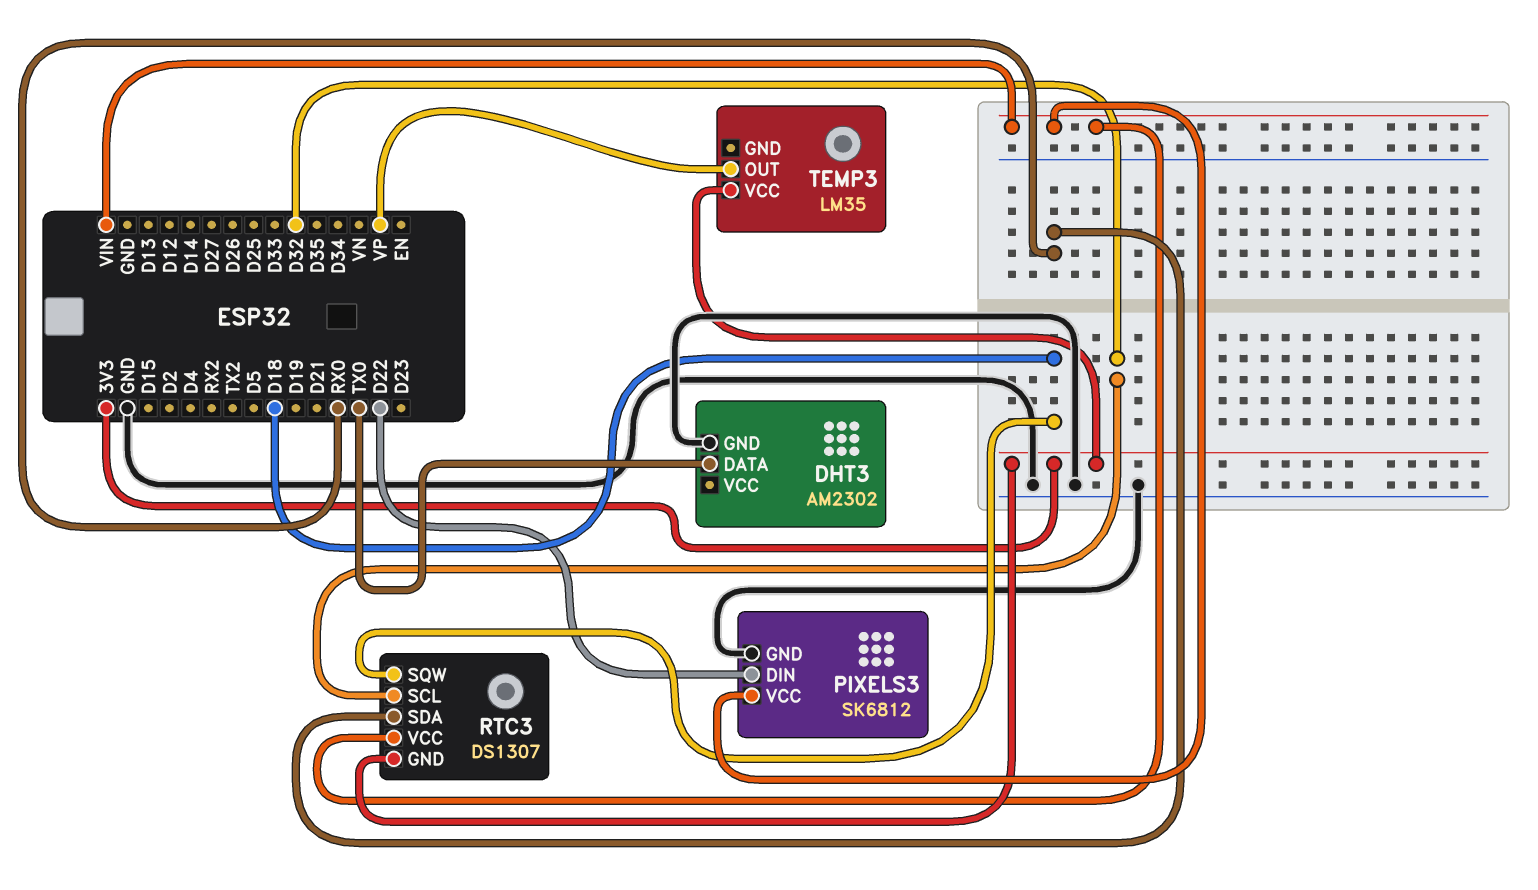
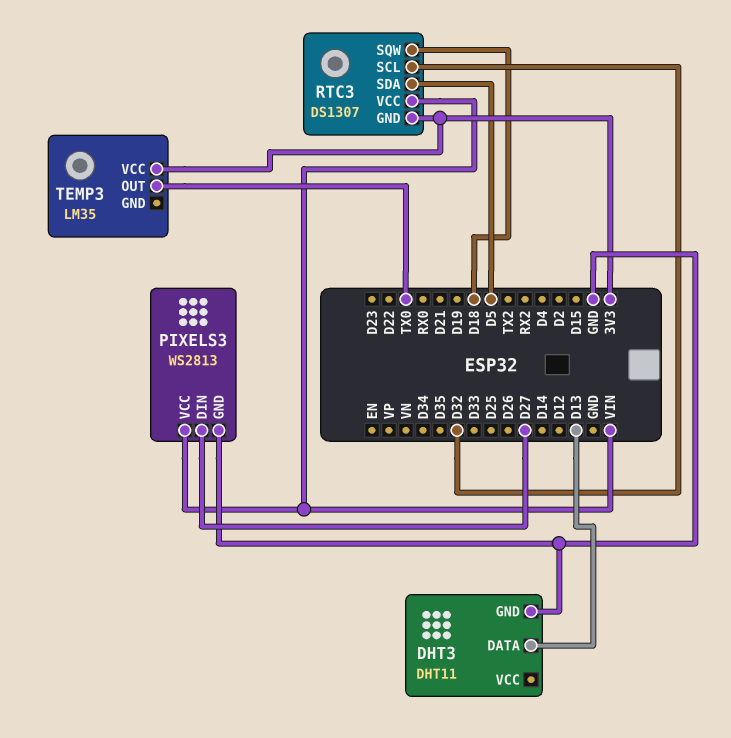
DHT3: AM2302 -> DHT11
DHT3 pin DATA: TX0 -> D13
PIXELS3: SK6812 -> WS2813
PIXELS3 pin DIN: D22 -> D27
RTC3 pin SDA: RX0 -> D5
TEMP3 pin OUT: VP -> TX0

